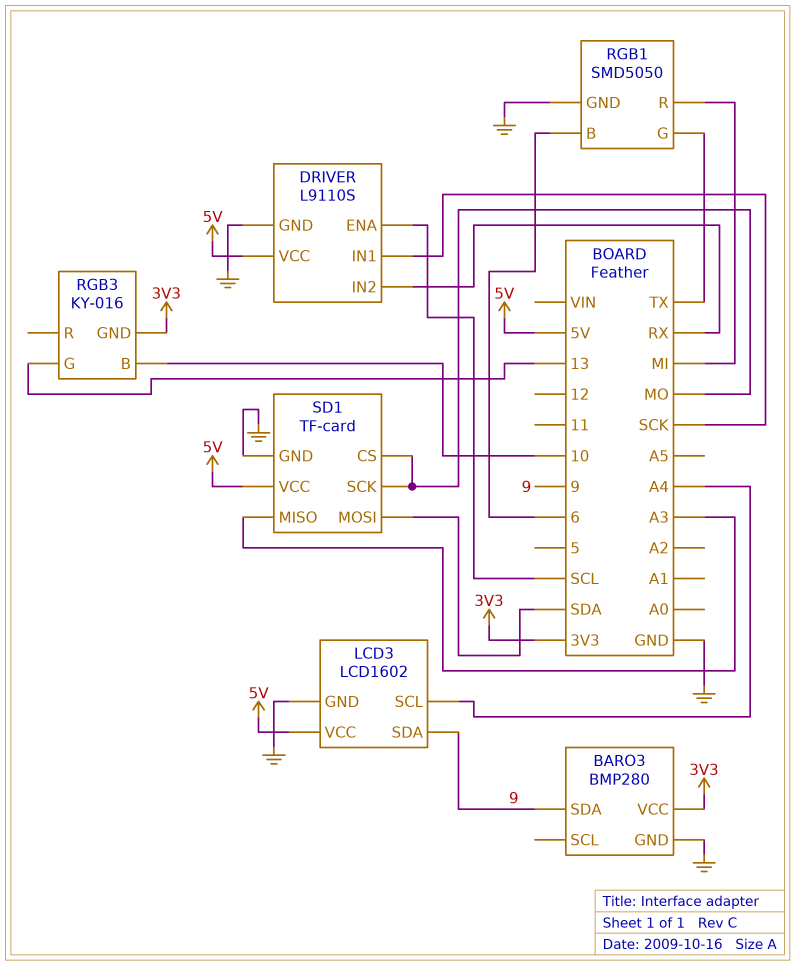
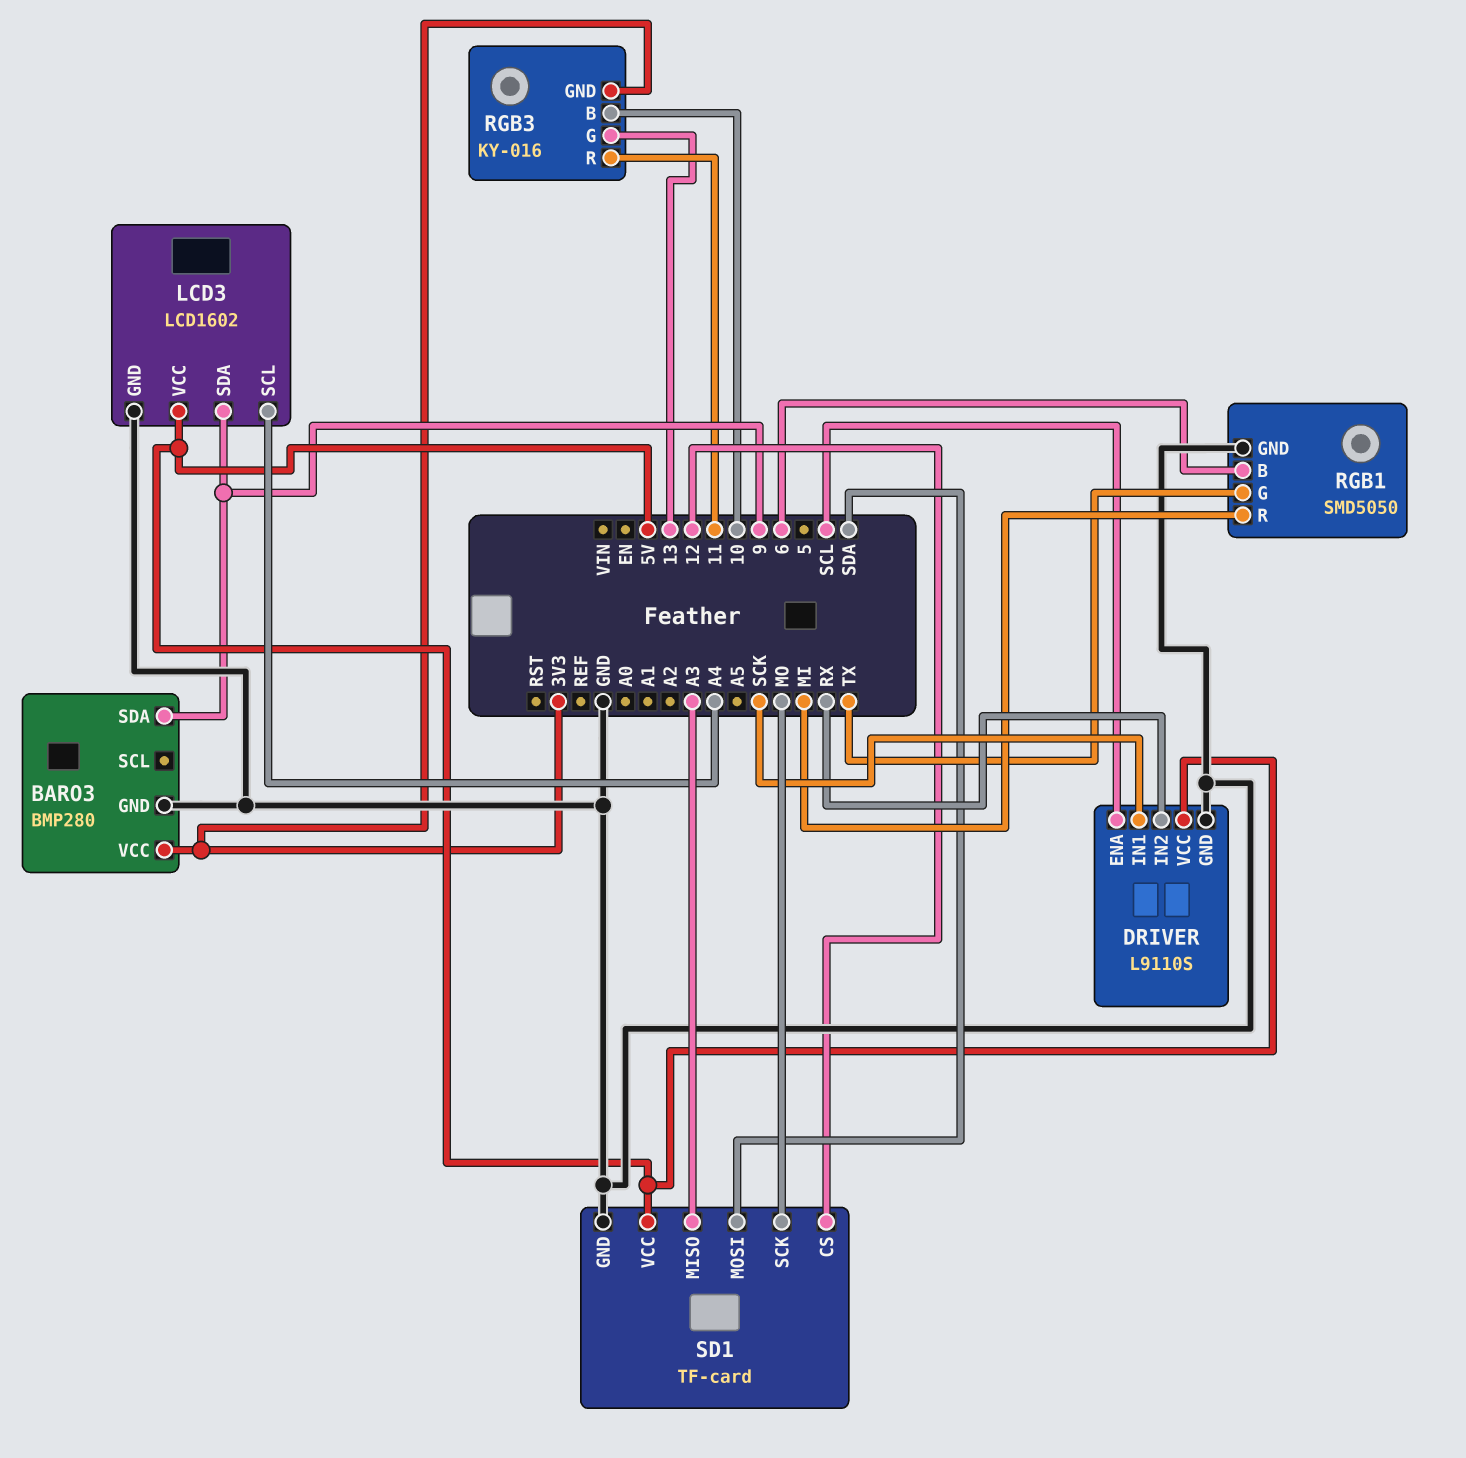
RGB3 pin R: none -> 11
SD1 pin CS: MO -> 12

